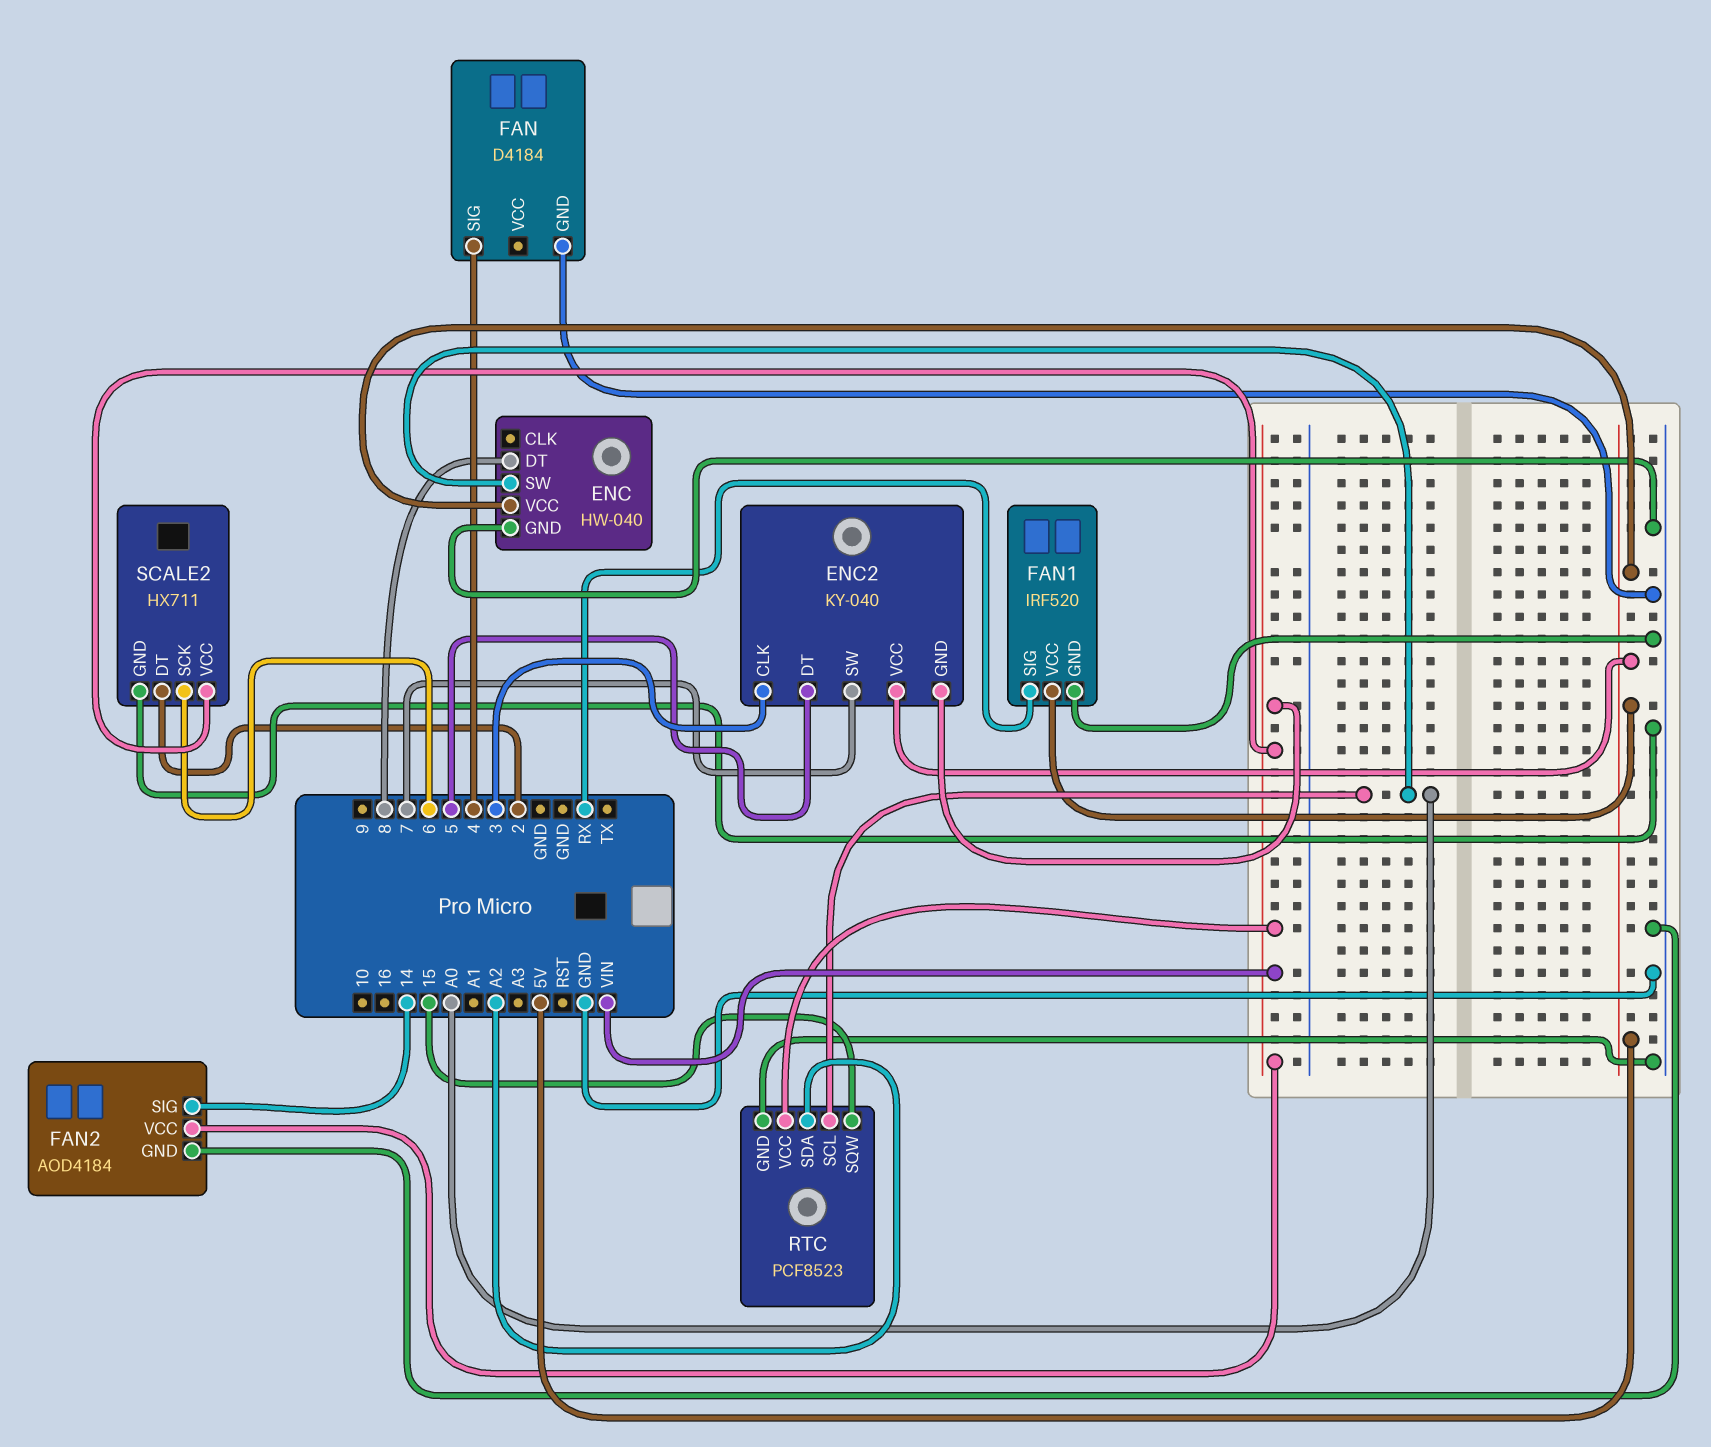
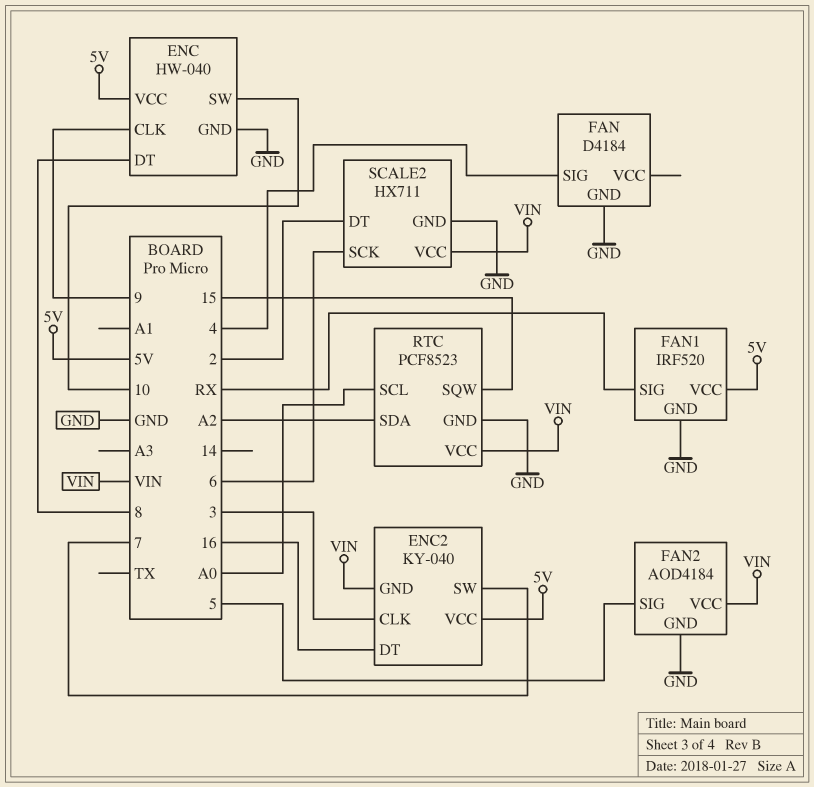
ENC pin CLK: none -> 9
ENC pin SW: A0 -> 10
ENC2 pin DT: 5 -> 16
FAN2 pin SIG: 14 -> 5

